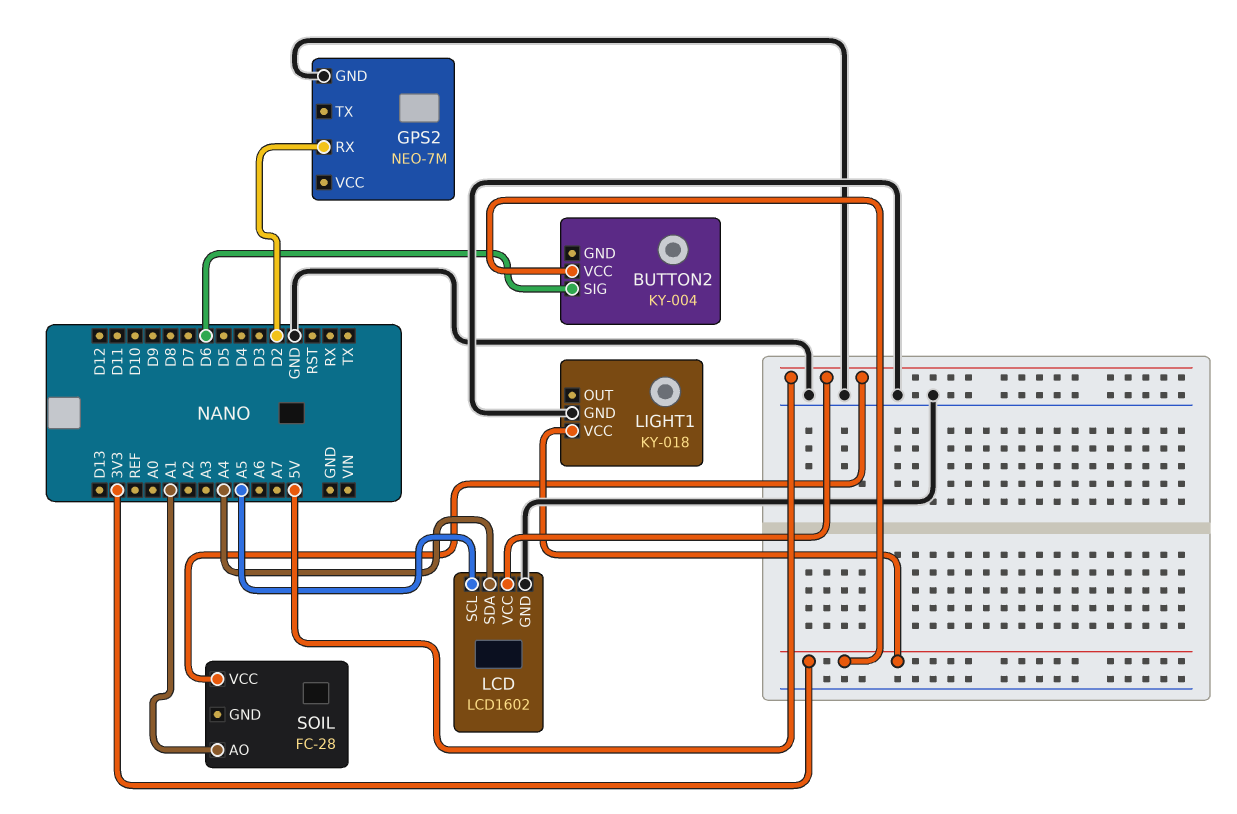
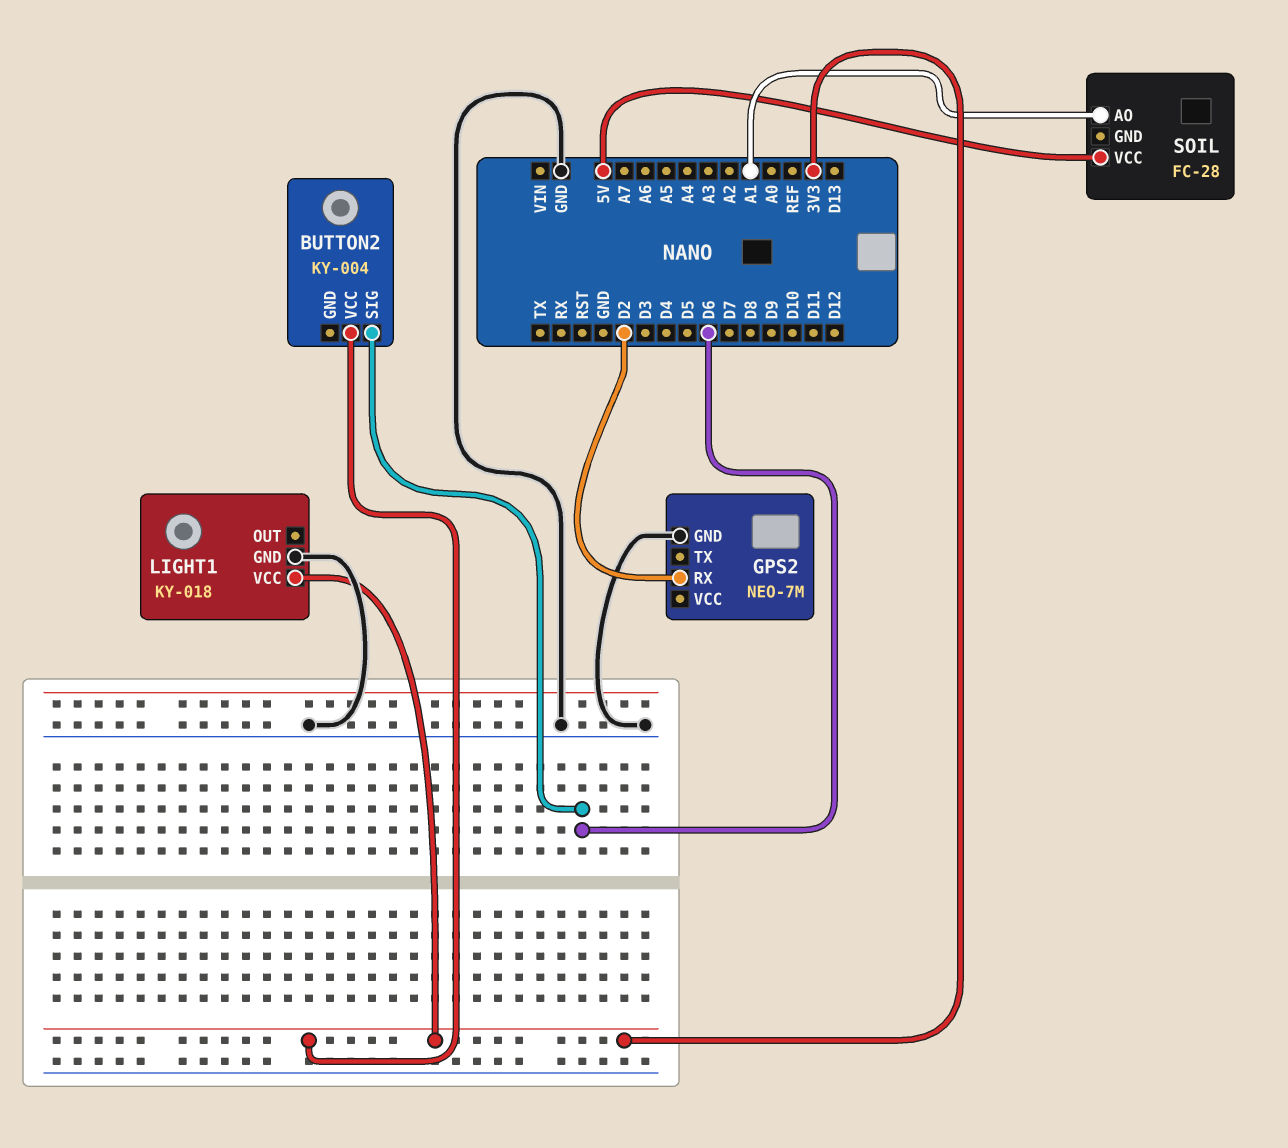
LCD: LCD1602 -> none
LCD pin GND: GND -> none
LCD pin SCL: A5 -> none
LCD pin SDA: A4 -> none
LCD pin VCC: 5V -> none

